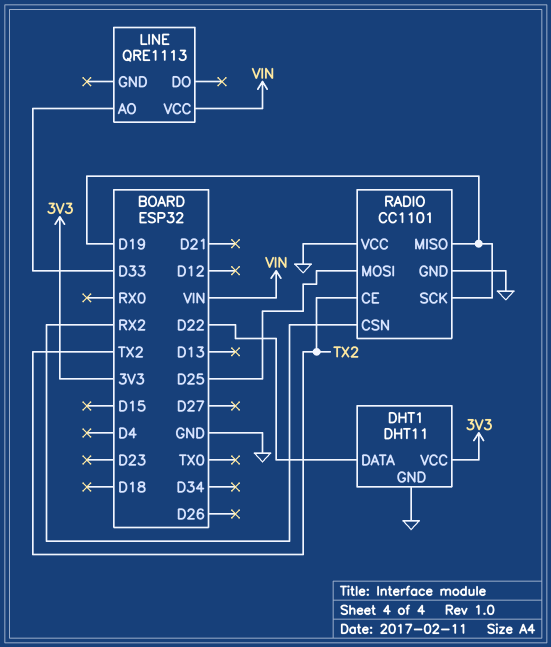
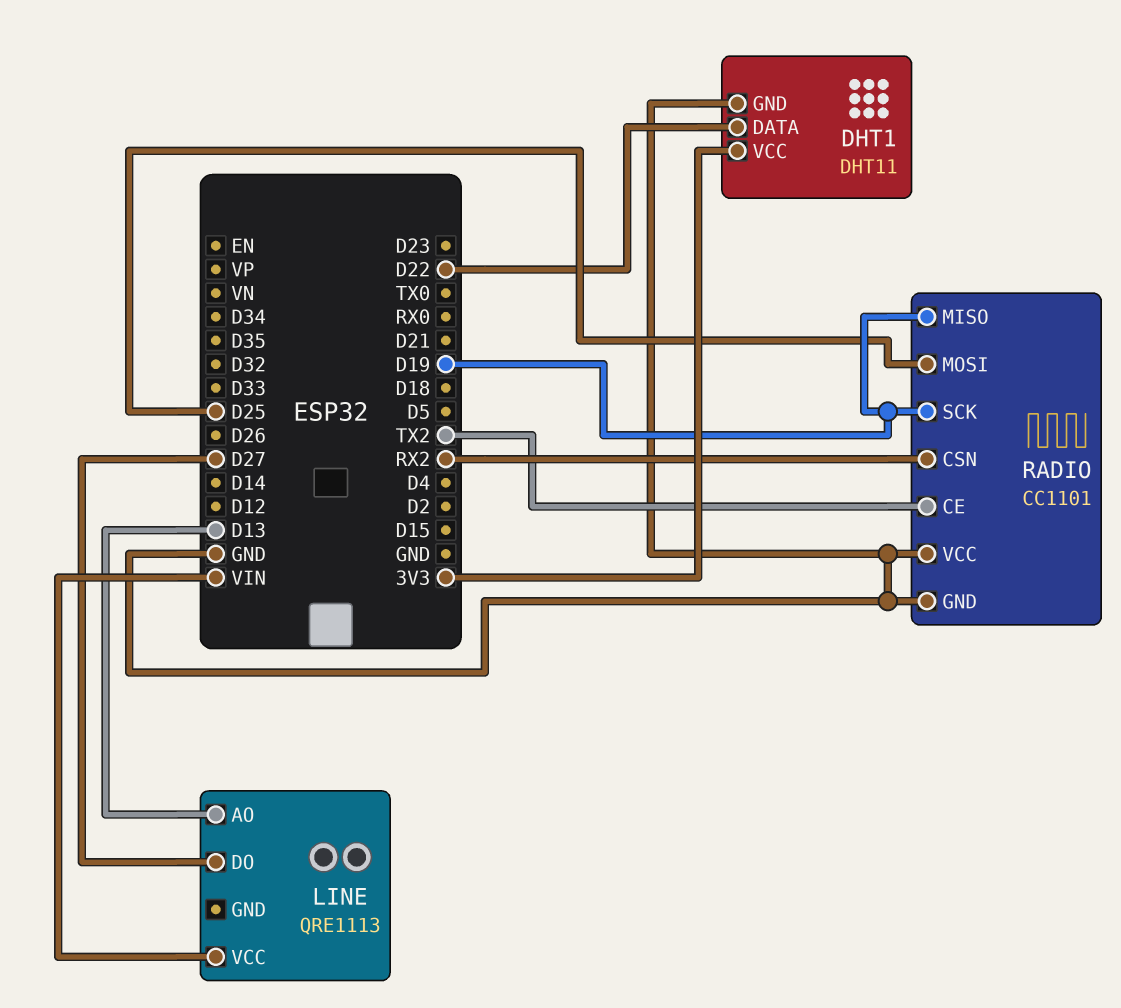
LINE pin AO: D33 -> D13
LINE pin DO: none -> D27

